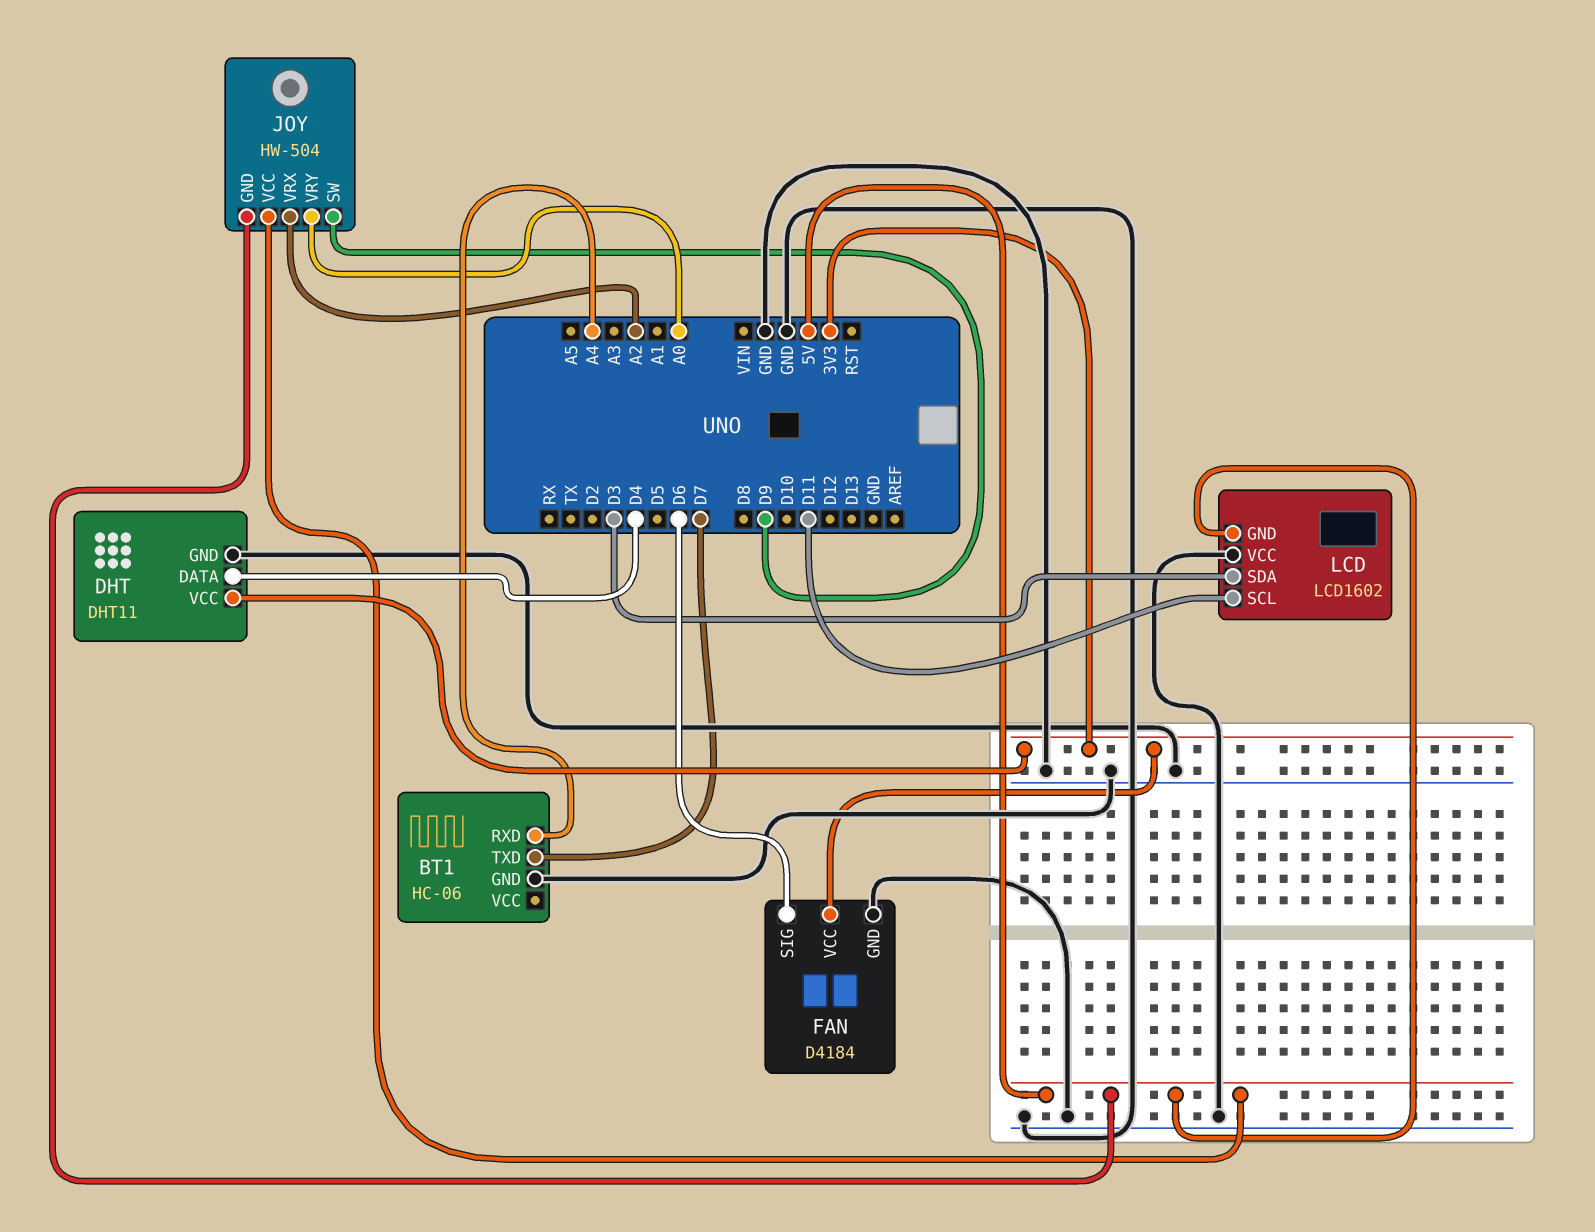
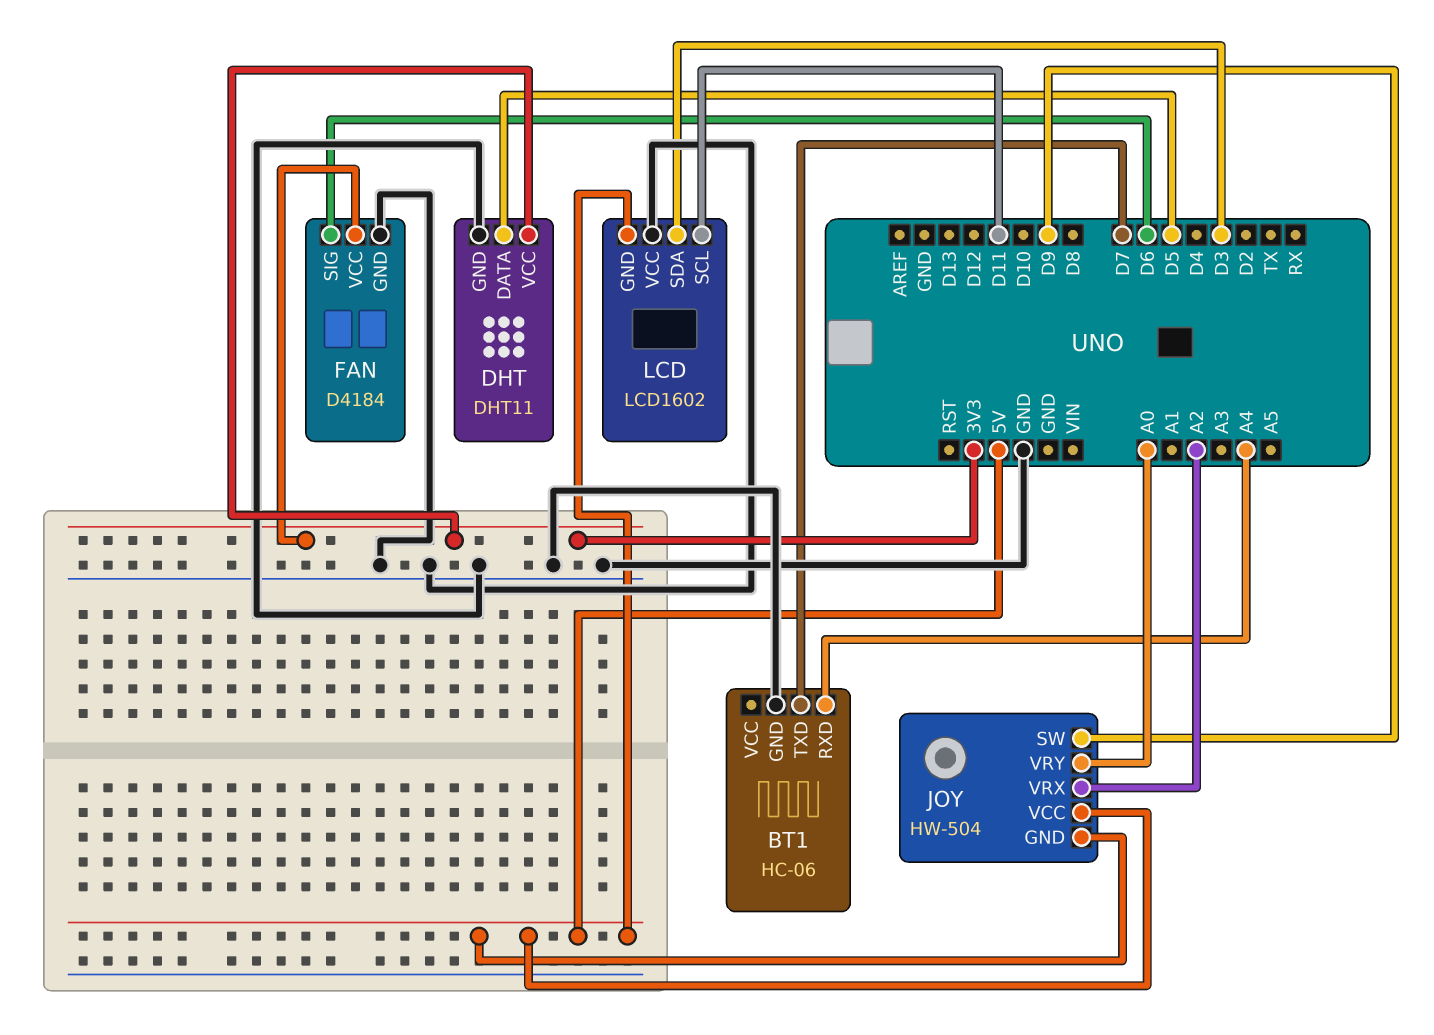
DHT pin DATA: D4 -> D5

